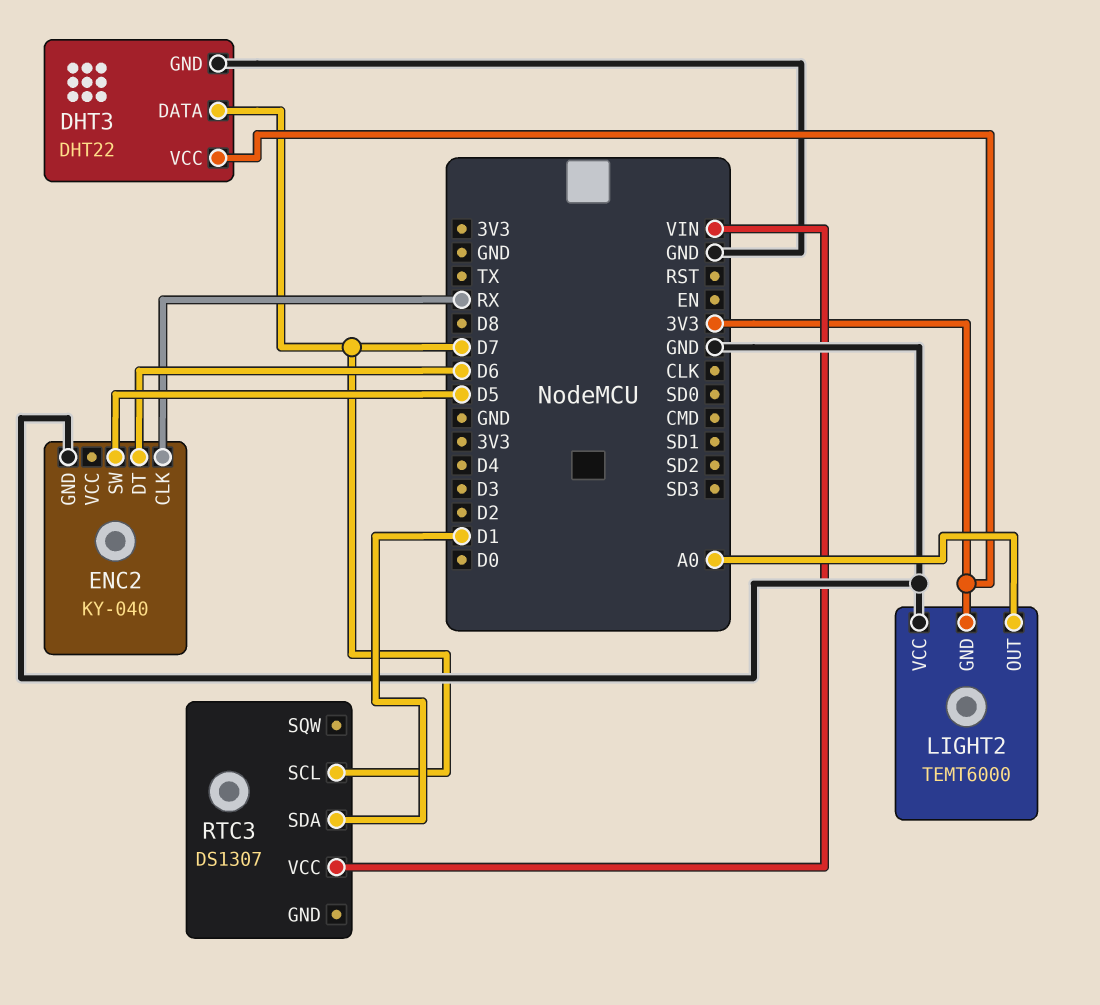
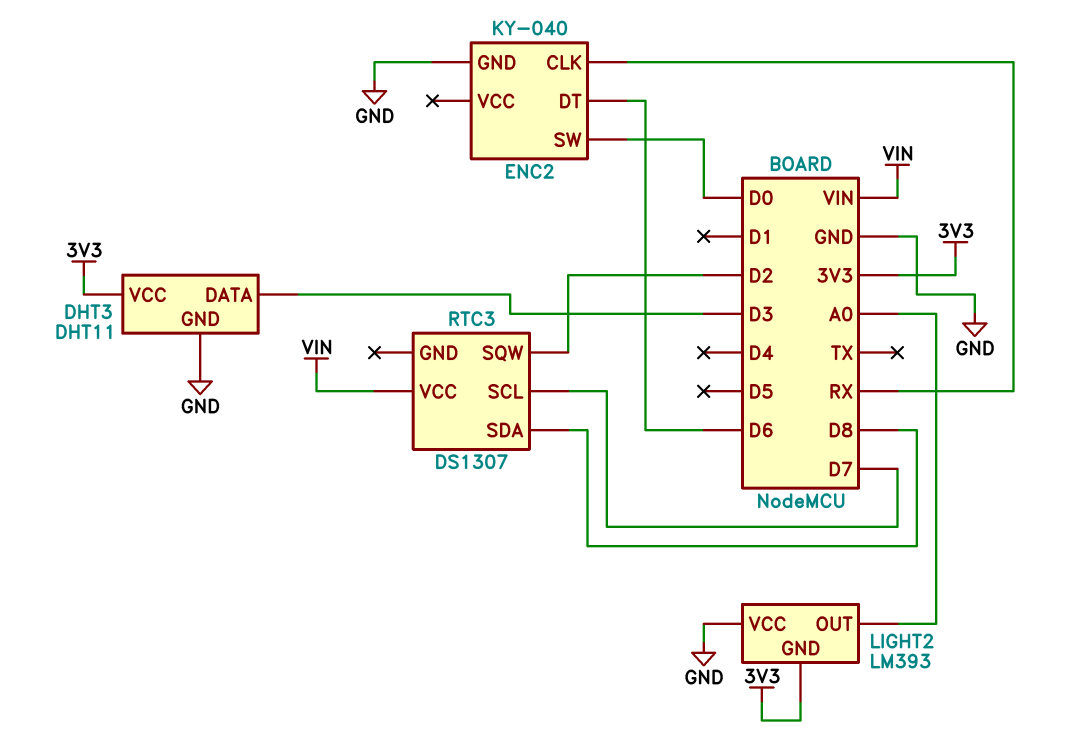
DHT3: DHT22 -> DHT11
DHT3 pin DATA: D7 -> D3
ENC2 pin SW: D5 -> D0
LIGHT2: TEMT6000 -> LM393
RTC3 pin SDA: D1 -> D8
RTC3 pin SQW: none -> D2

